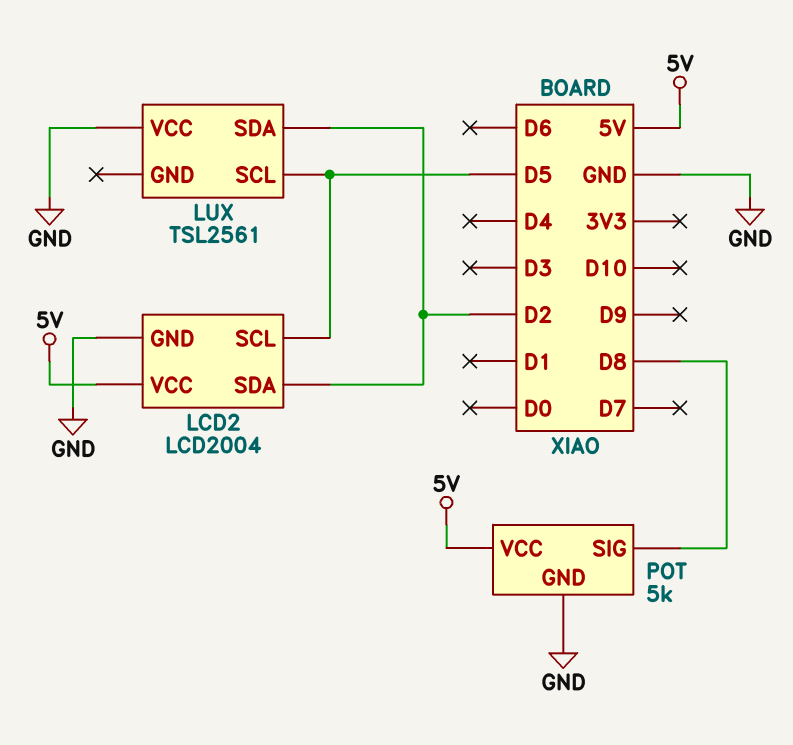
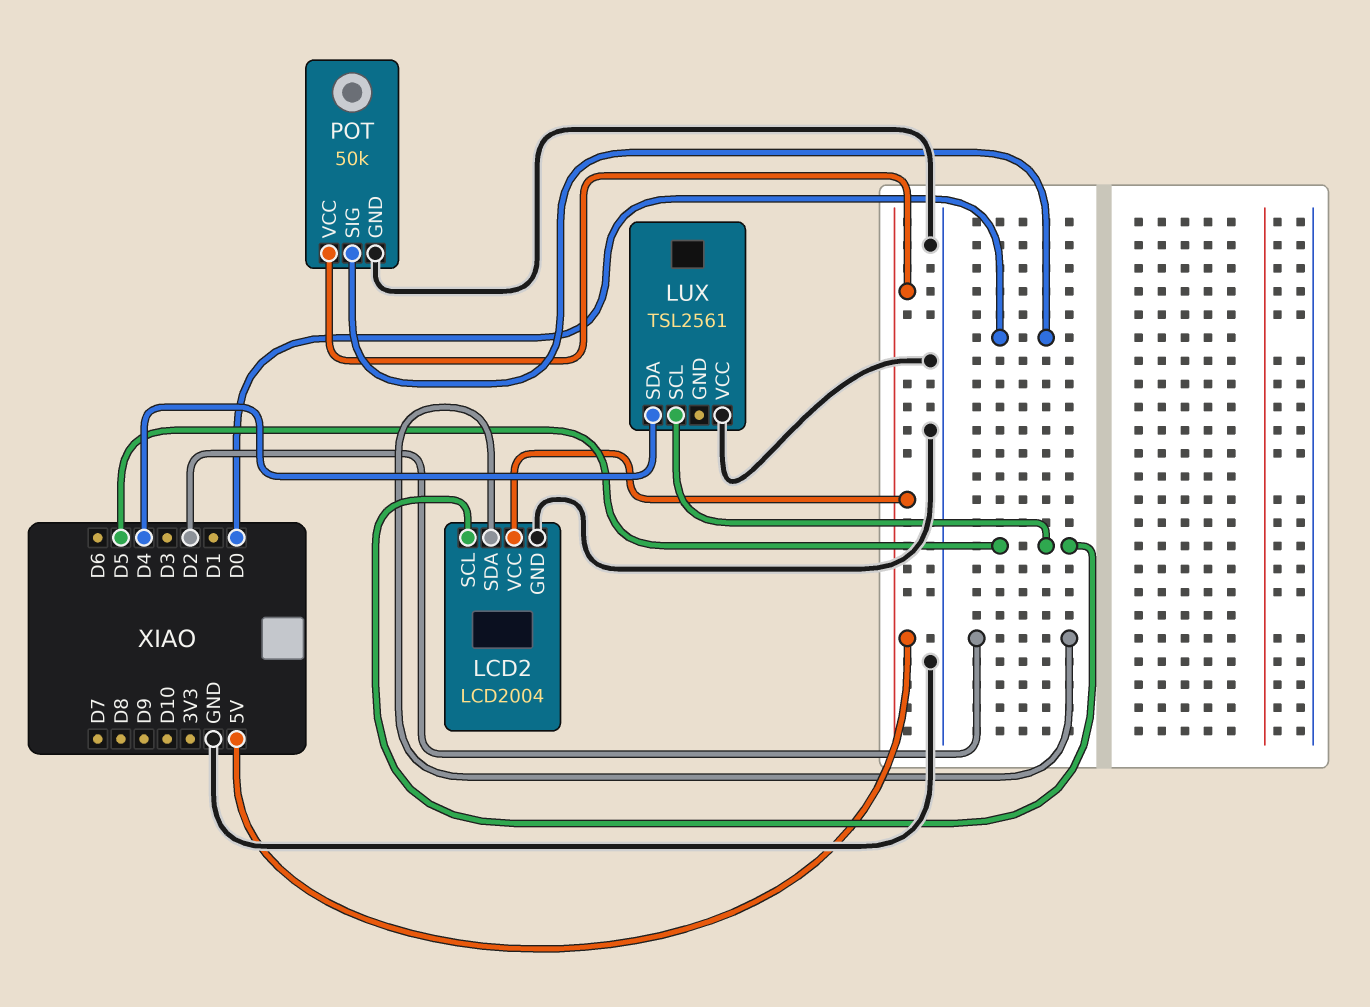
LUX pin SDA: D2 -> D4
POT: 5k -> 50k
POT pin SIG: D8 -> D0

